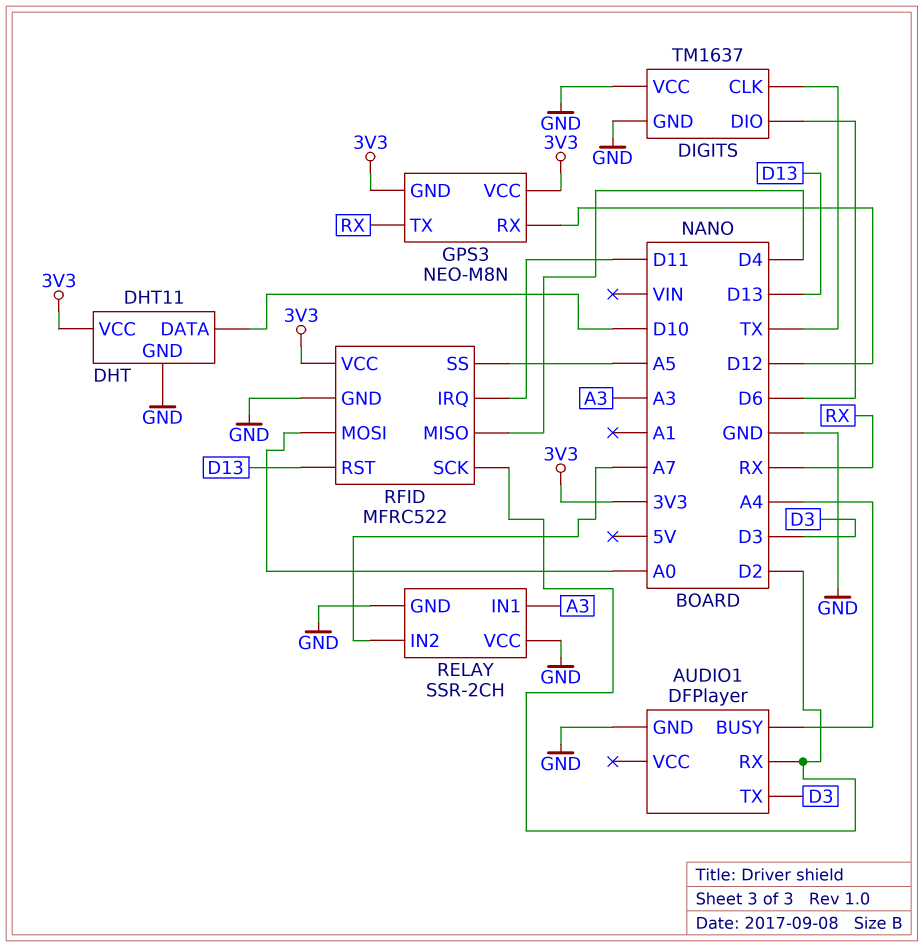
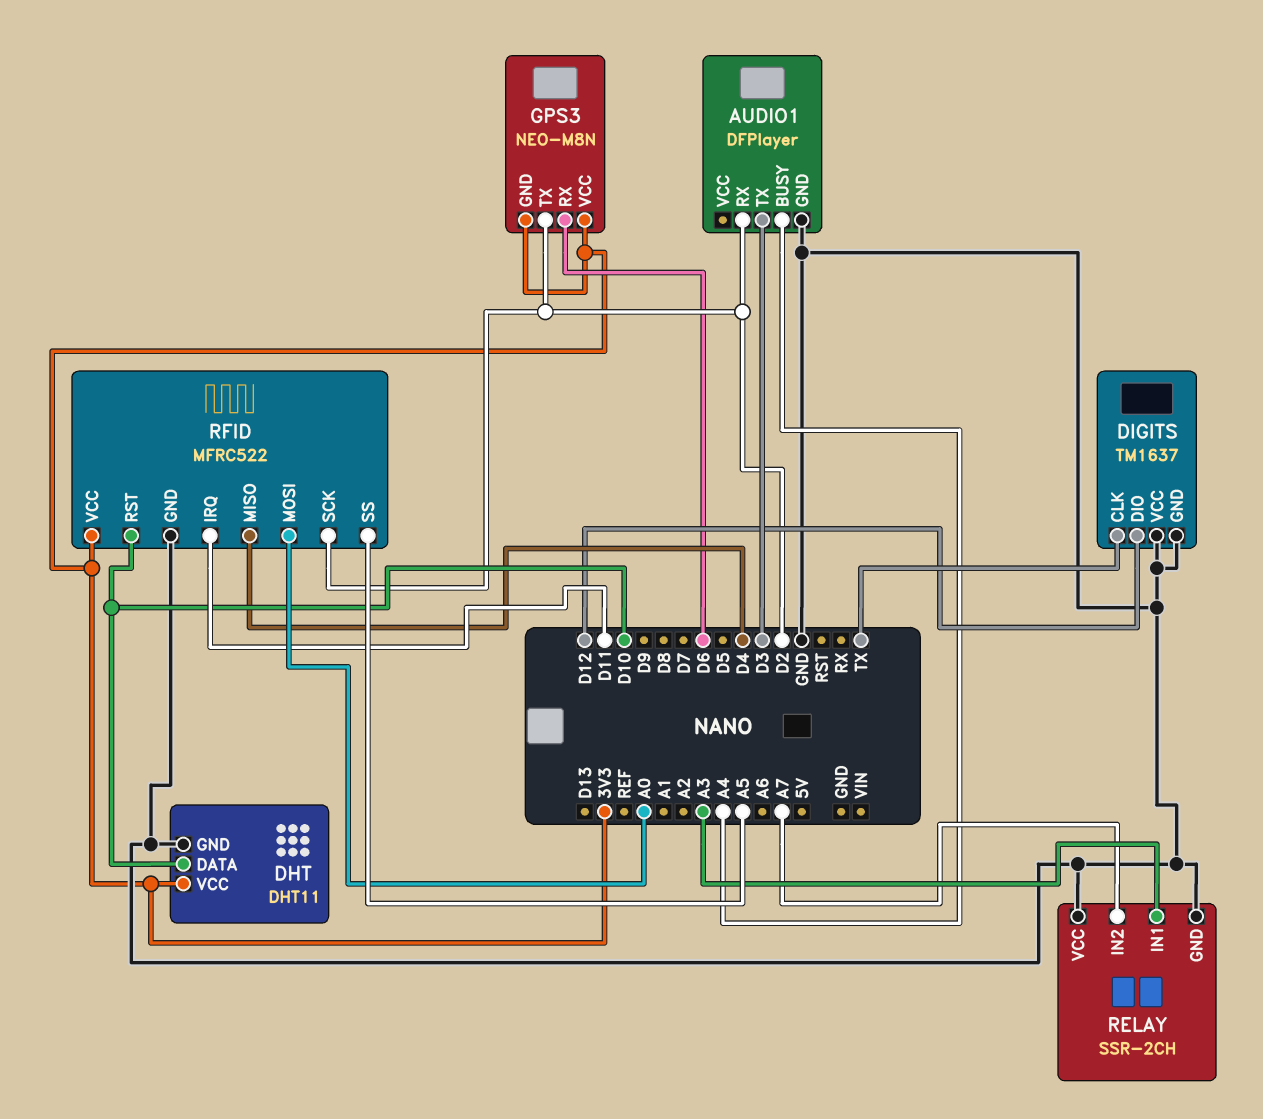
DIGITS pin DIO: D6 -> D12
GPS3 pin RX: D12 -> D6
GPS3 pin TX: RX -> D2
RFID pin RST: D13 -> D10

